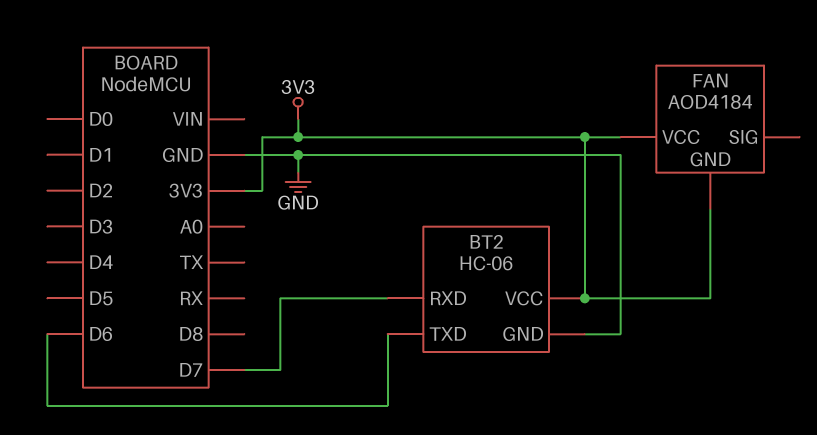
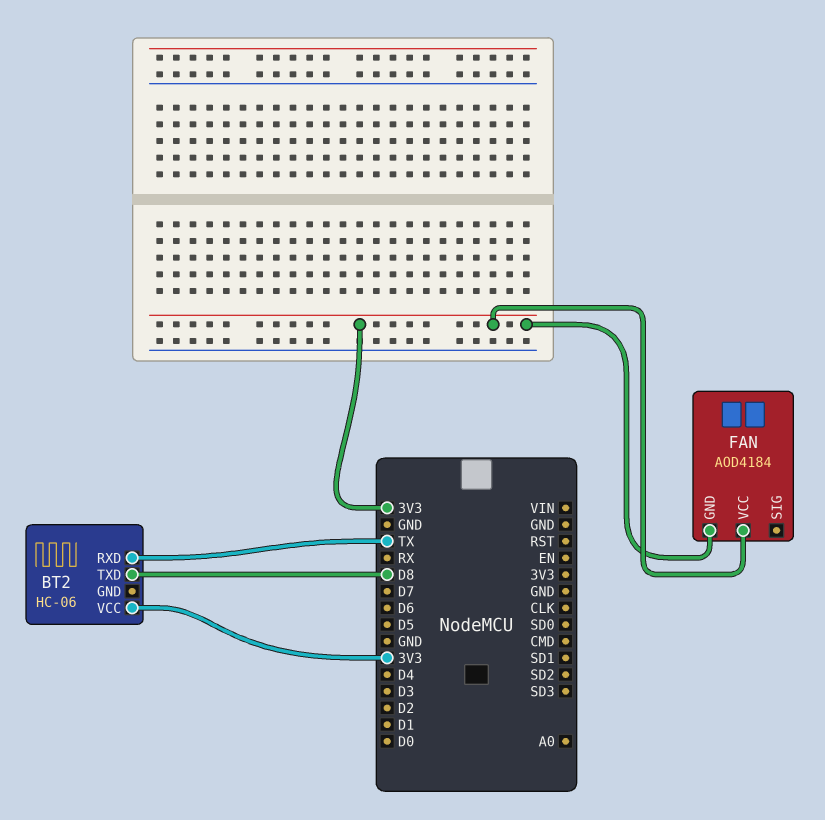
BT2 pin GND: GND -> none
BT2 pin RXD: D7 -> TX
BT2 pin TXD: D6 -> D8

